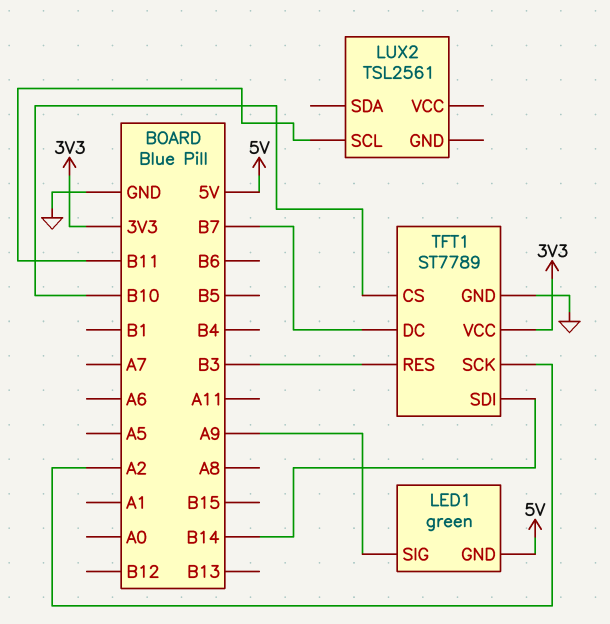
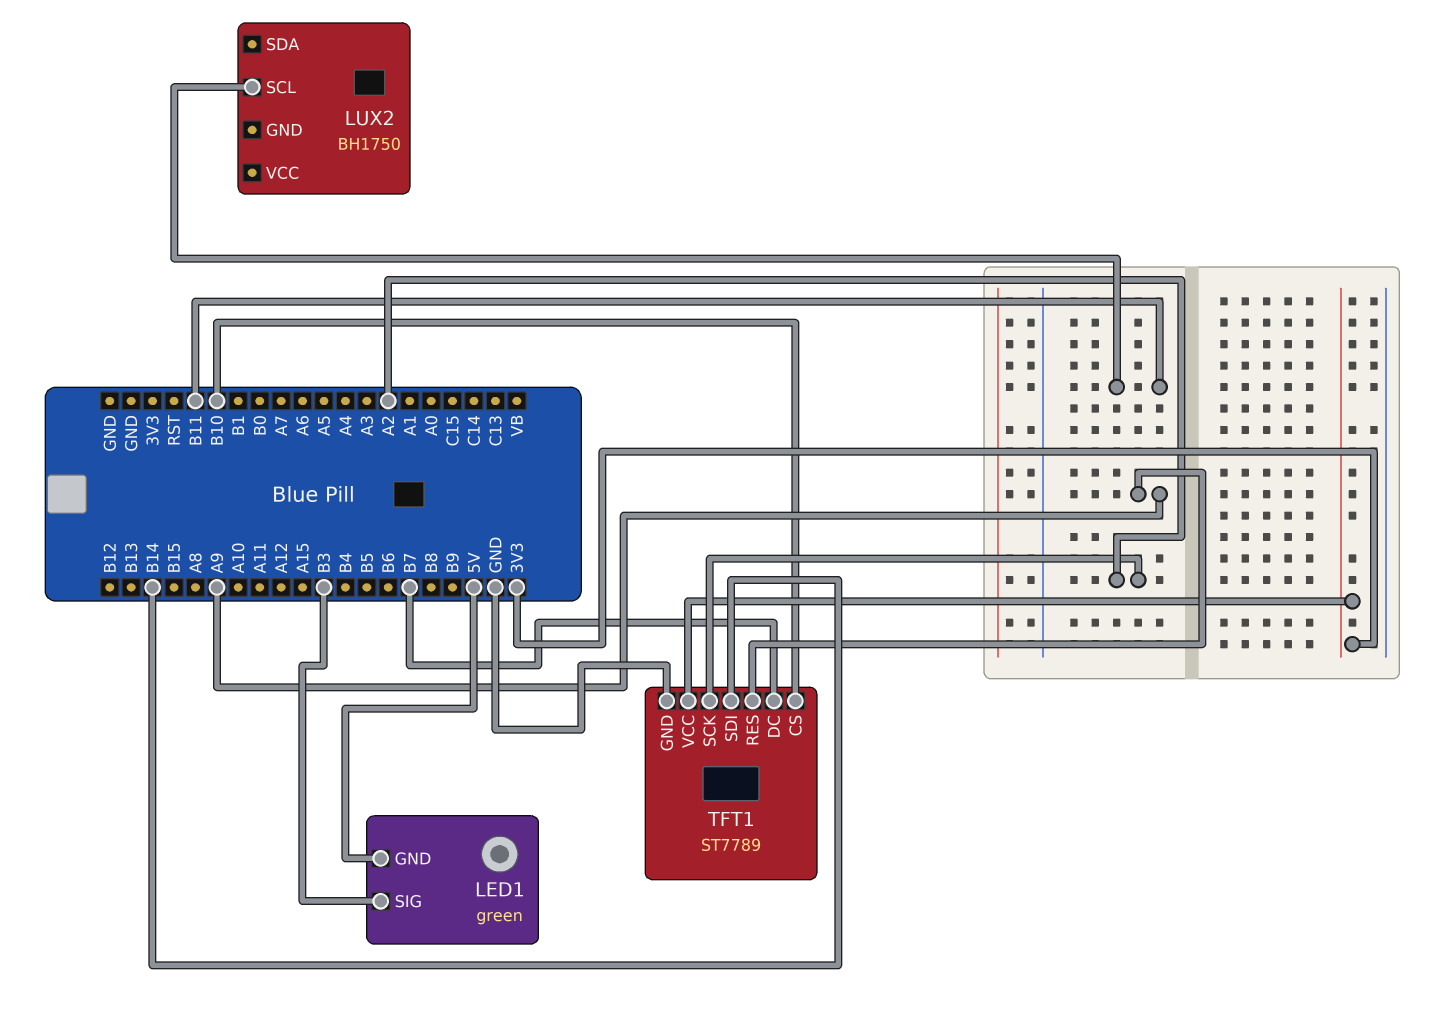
LED1 pin SIG: A9 -> B3
LUX2: TSL2561 -> BH1750
TFT1 pin RES: B3 -> A9

